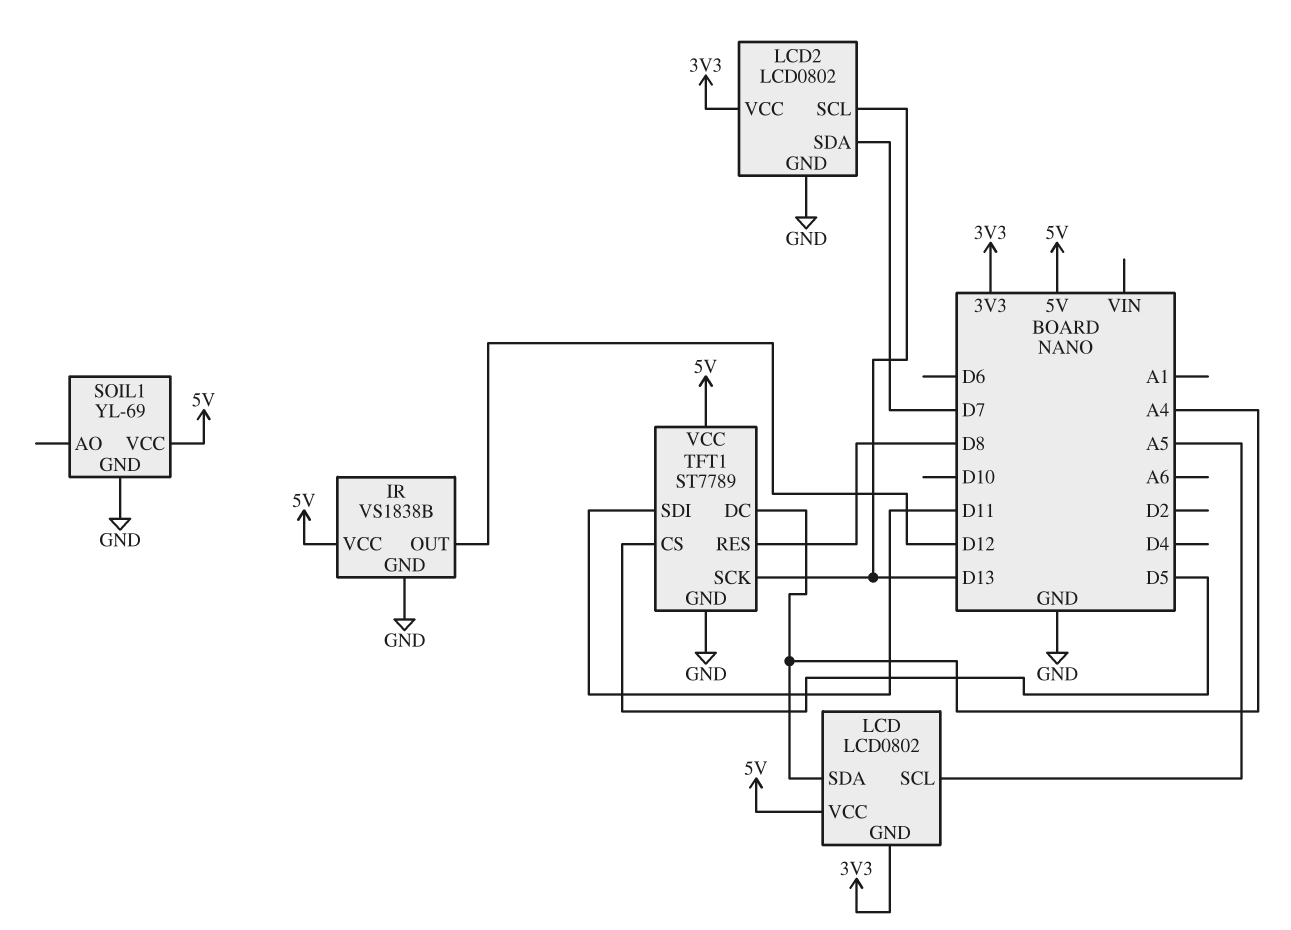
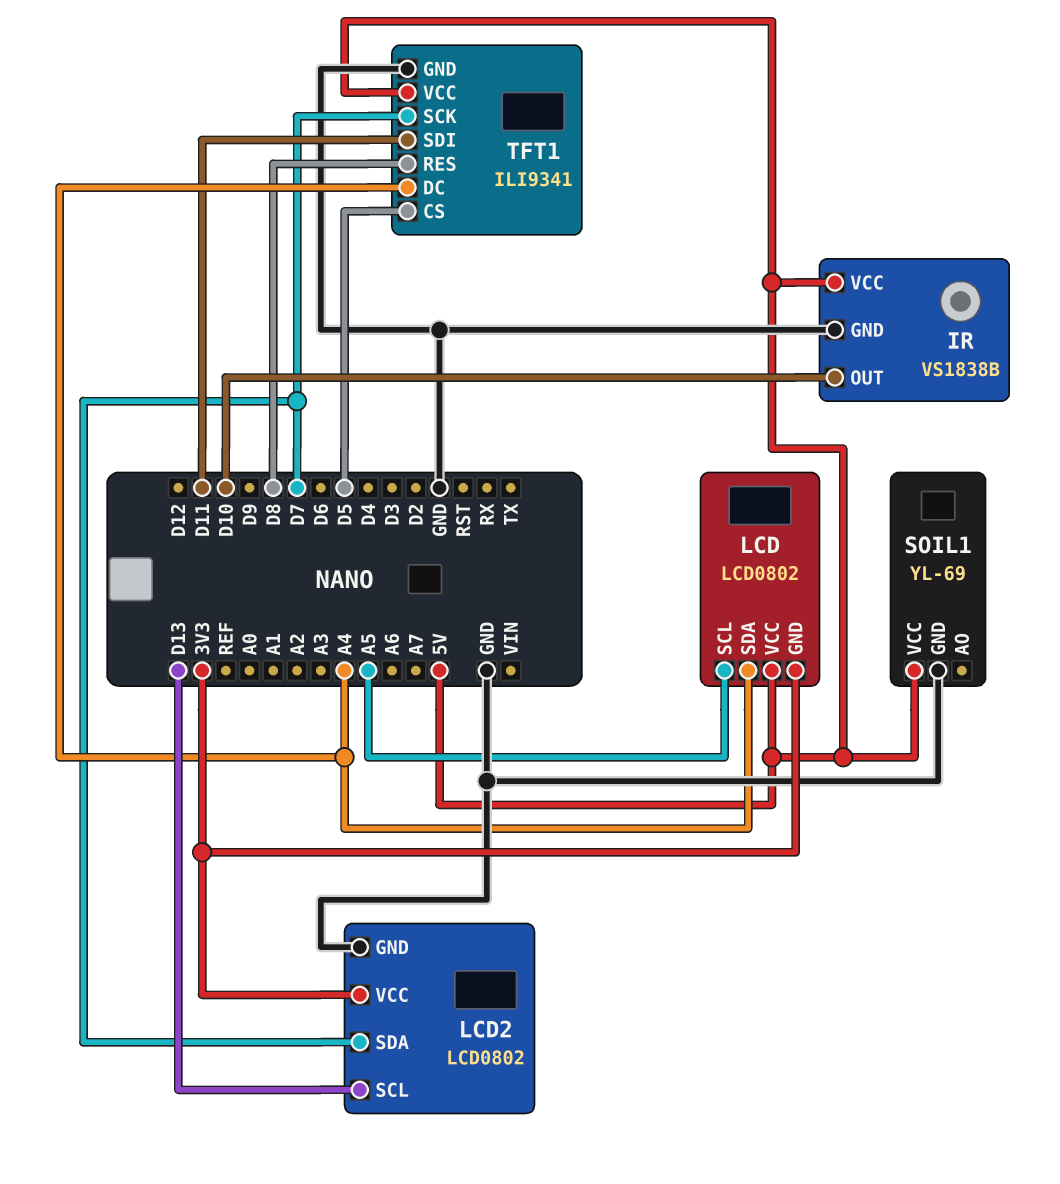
IR pin OUT: D12 -> D10
TFT1: ST7789 -> ILI9341
TFT1 pin SCK: D13 -> D7

